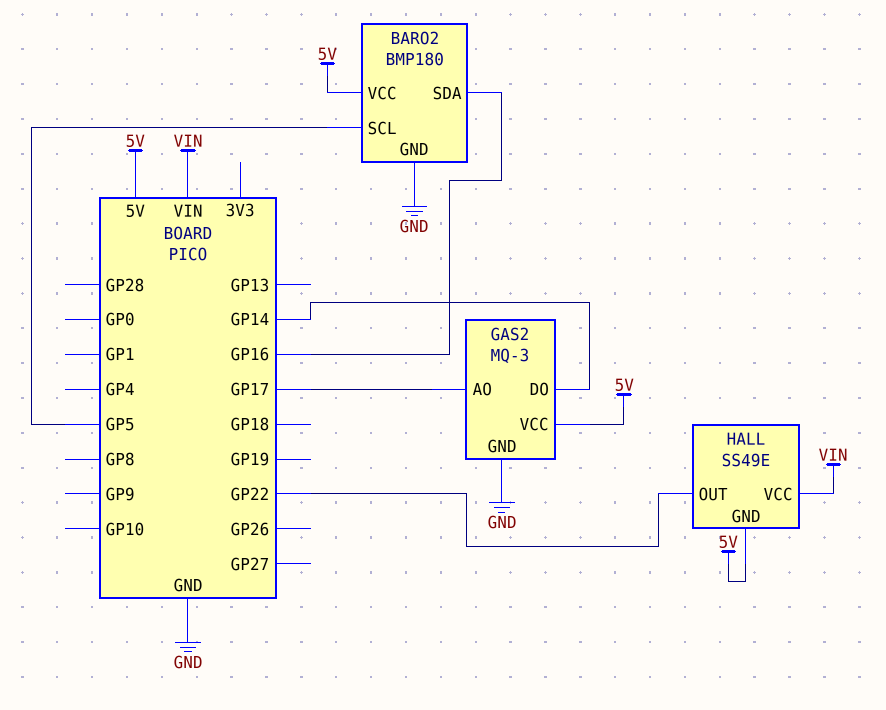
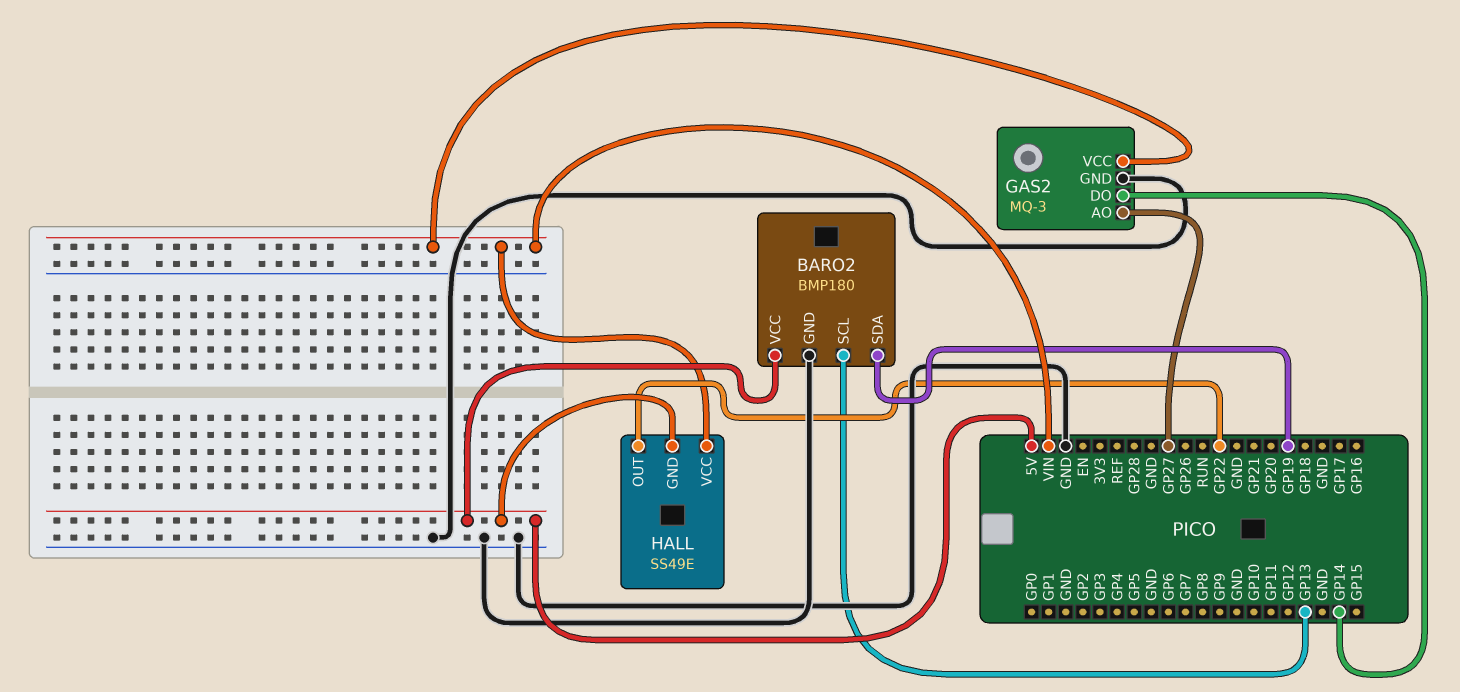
BARO2 pin SCL: GP5 -> GP13
BARO2 pin SDA: GP16 -> GP19
GAS2 pin AO: GP17 -> GP27
GAS2 pin VCC: 5V -> VIN

